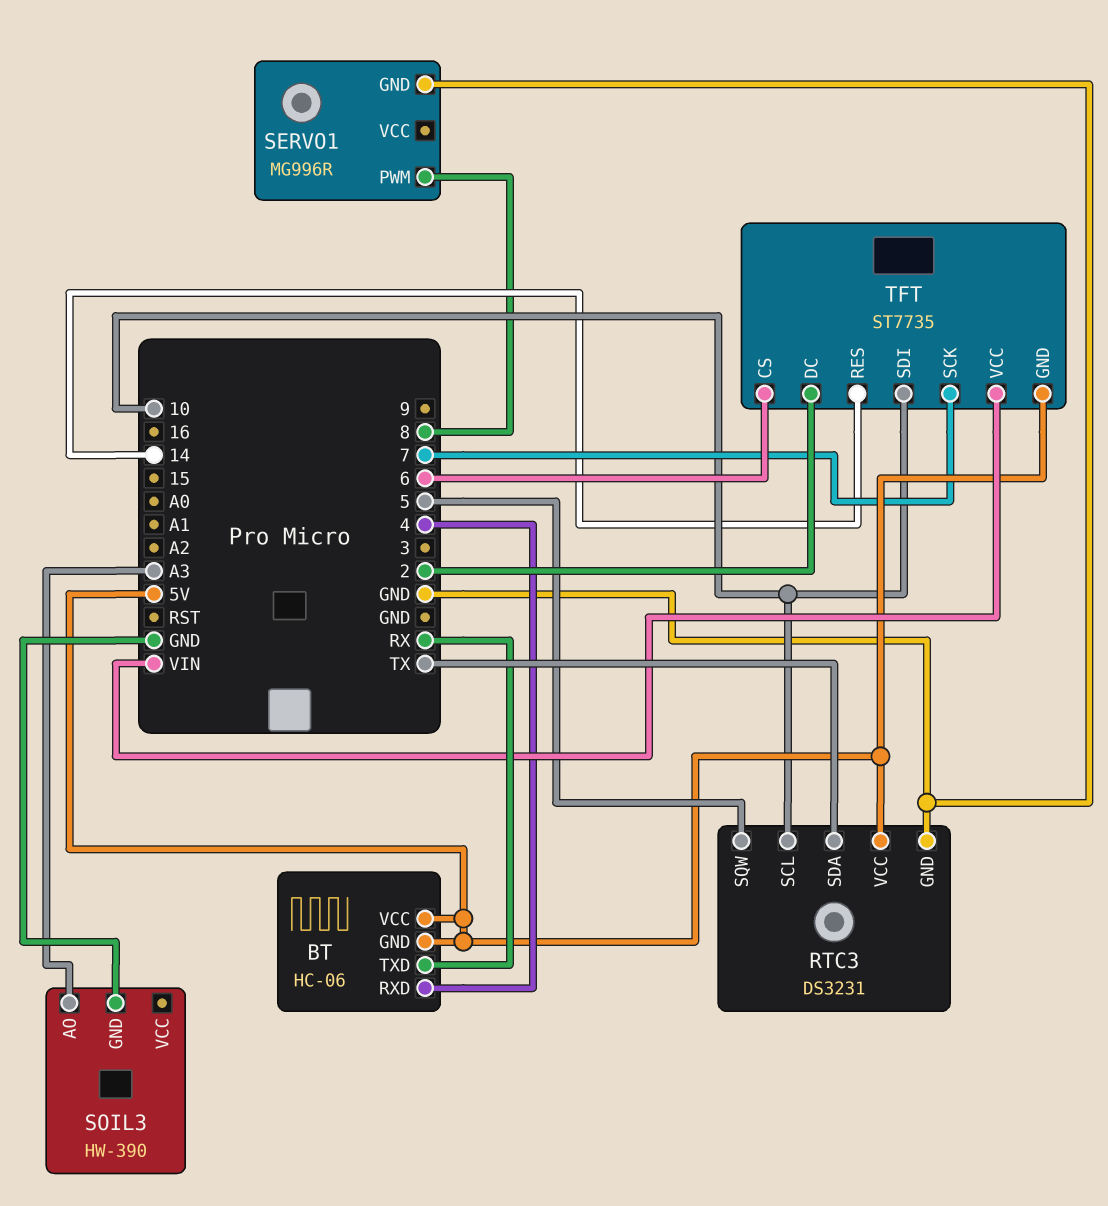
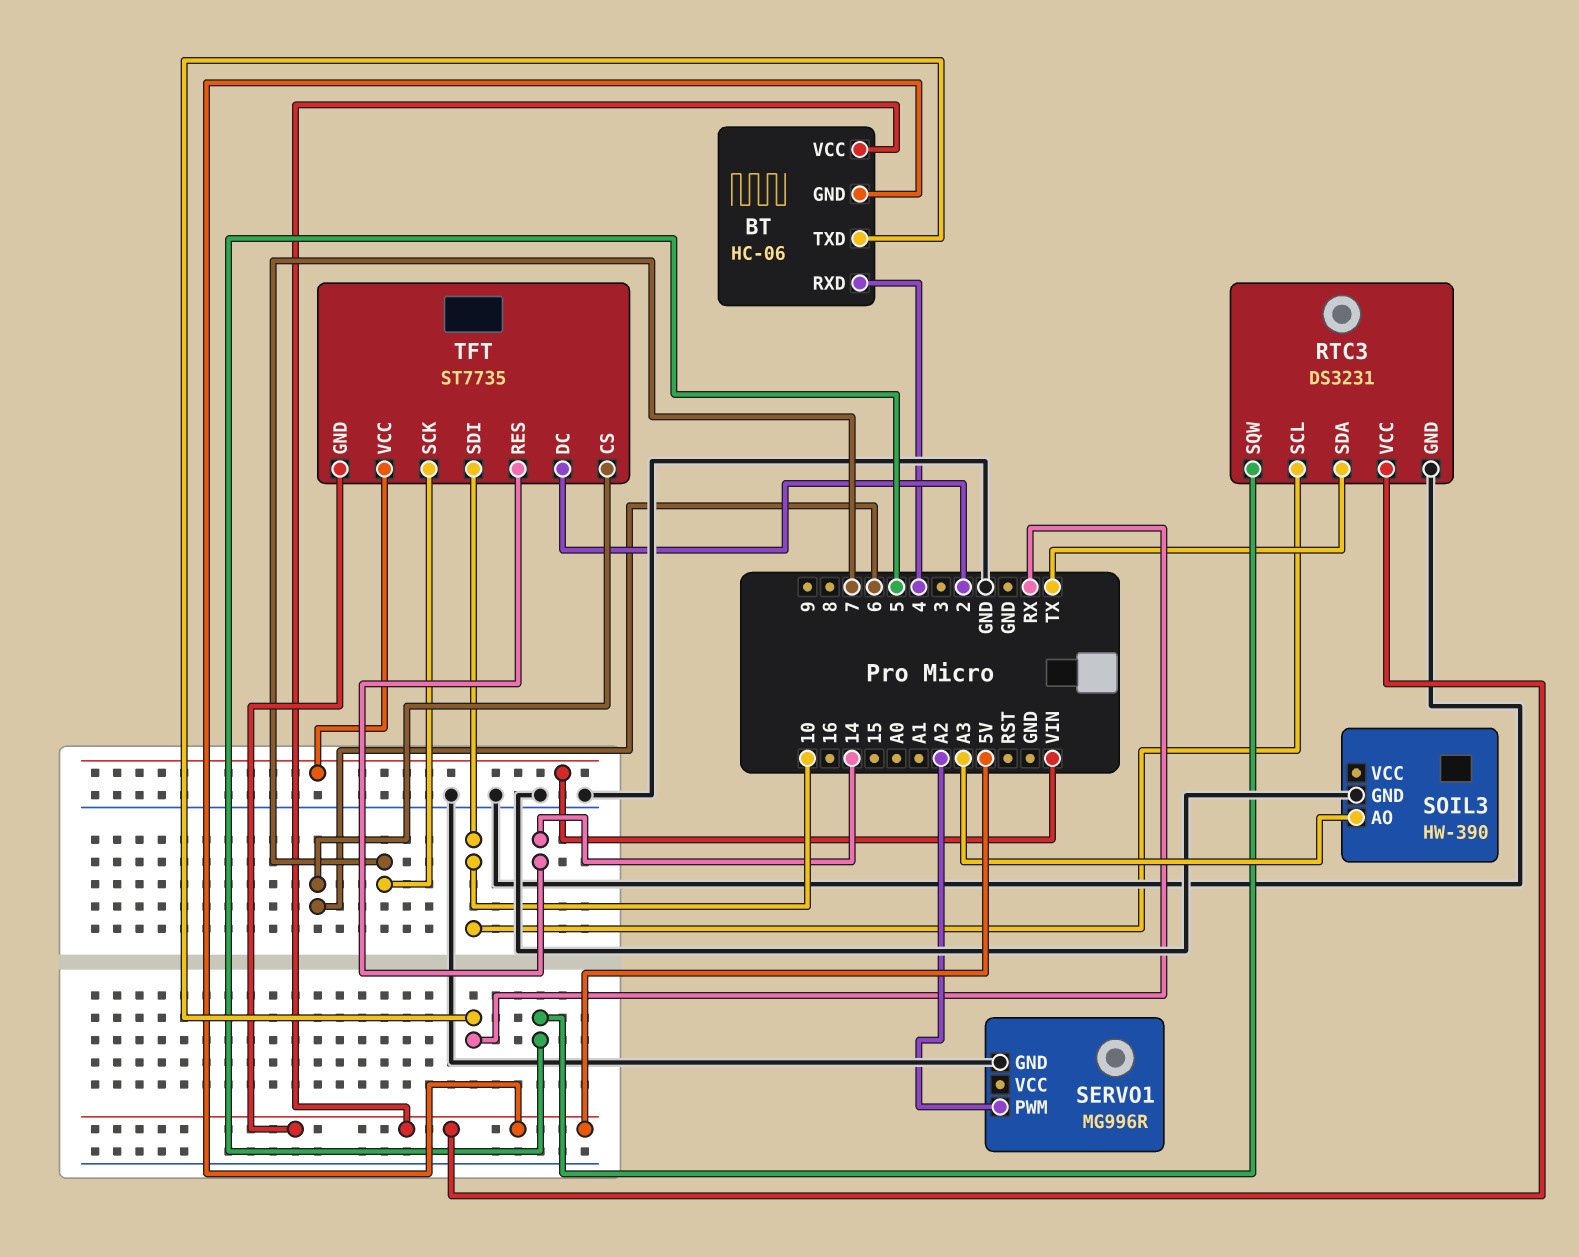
SERVO1 pin PWM: 8 -> A2

